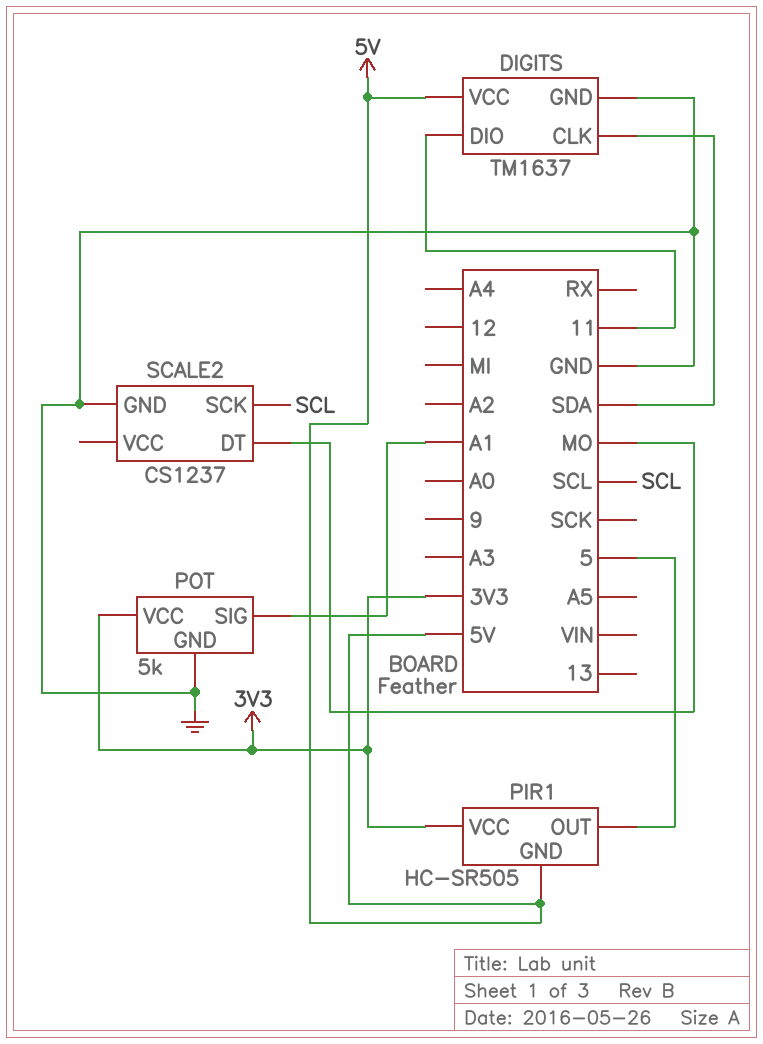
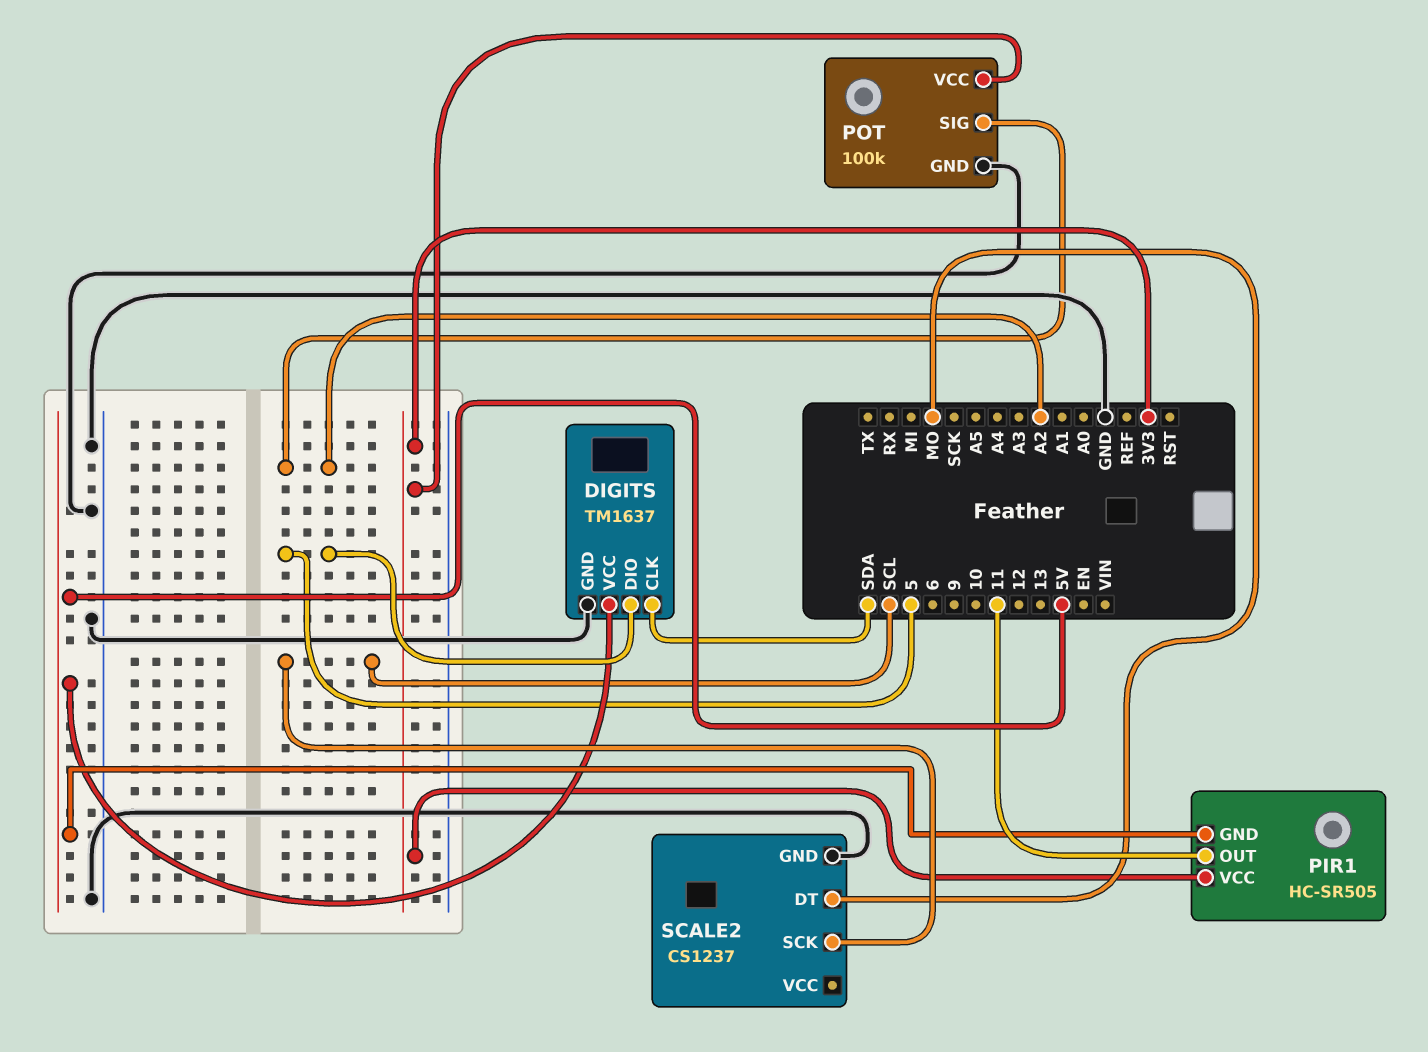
DIGITS pin DIO: 11 -> 5
PIR1 pin OUT: 5 -> 11
POT: 5k -> 100k
POT pin SIG: A1 -> A2

